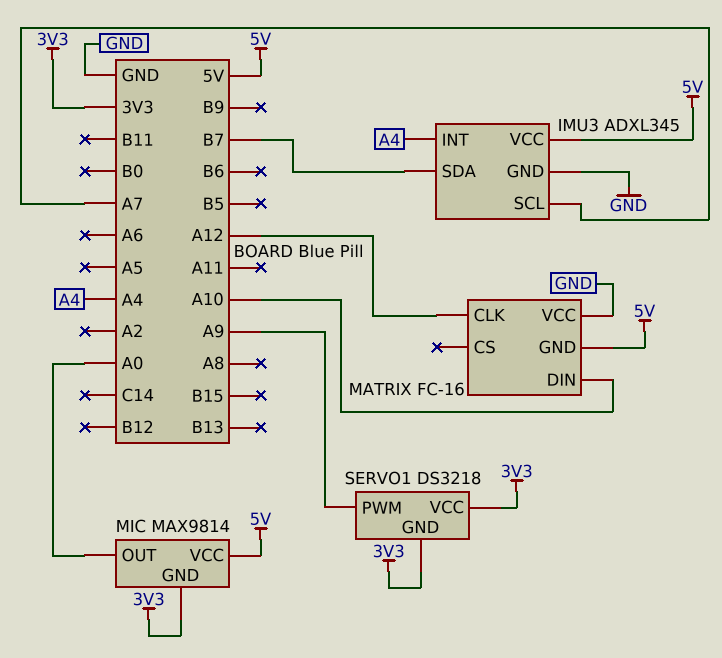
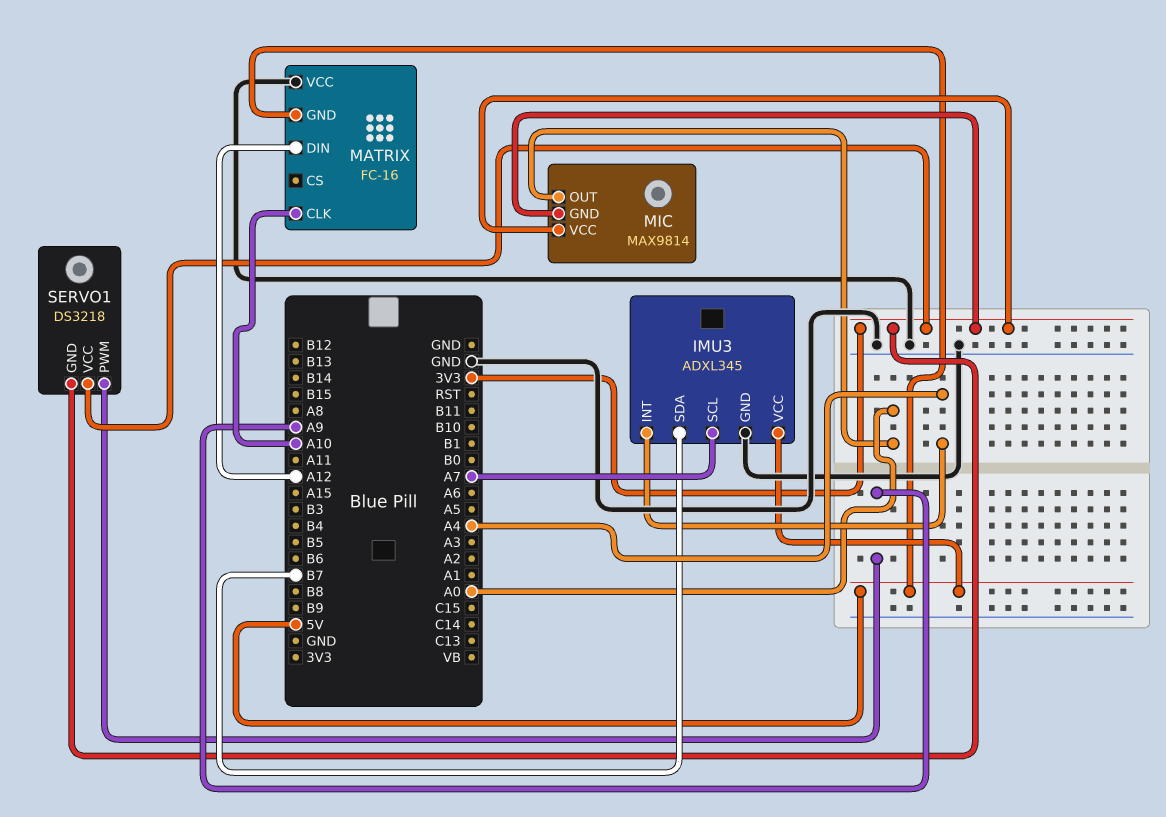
MATRIX pin CLK: A12 -> A10
MATRIX pin DIN: A10 -> A12
MIC pin VCC: 5V -> 3V3

